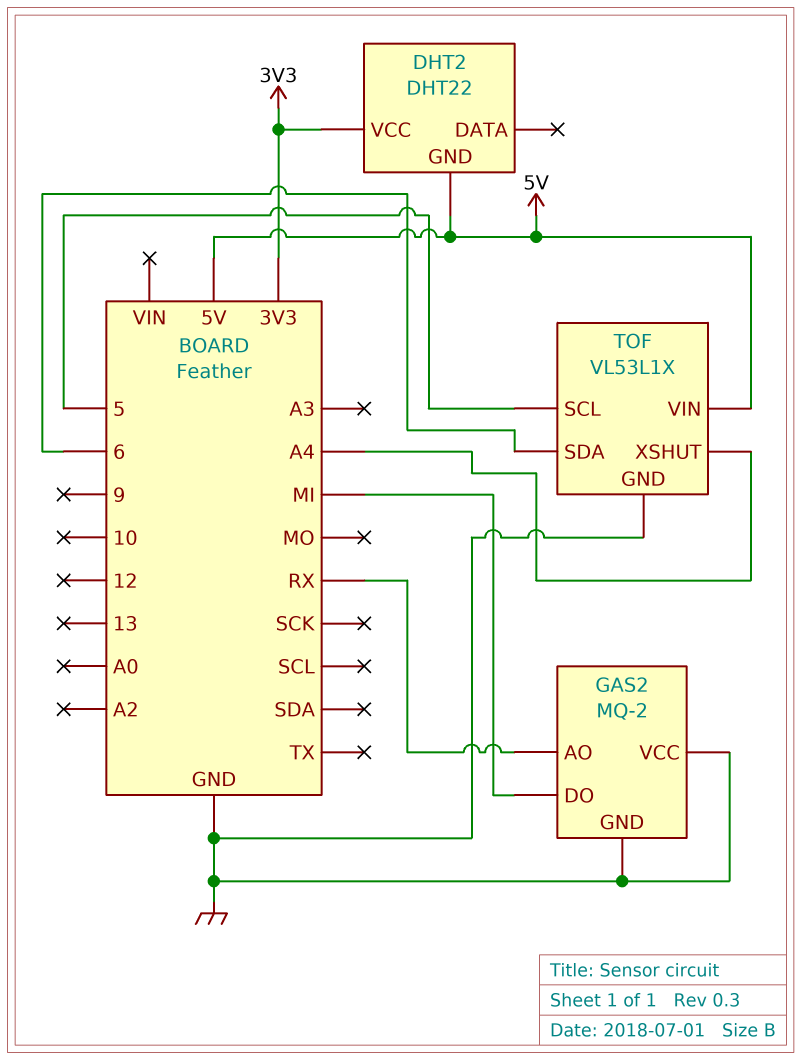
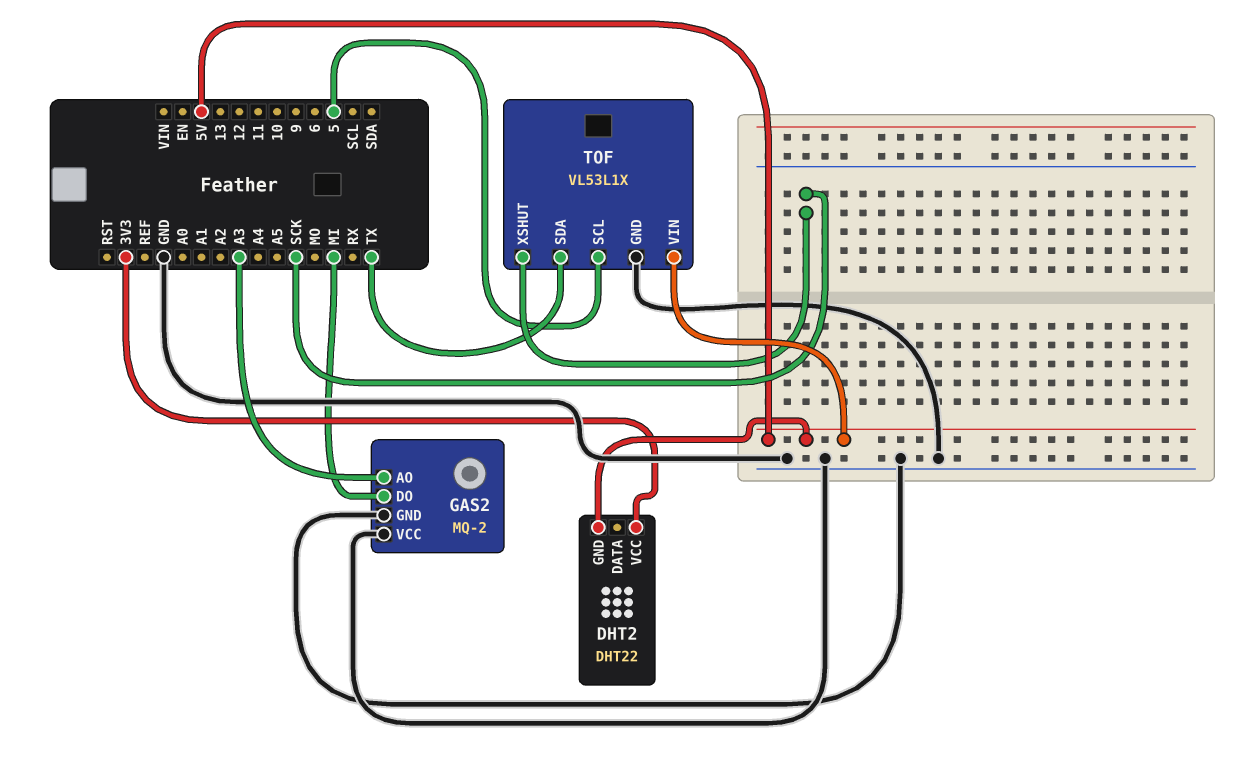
GAS2 pin AO: RX -> A3
TOF pin SDA: 6 -> TX
TOF pin XSHUT: A4 -> SCK

